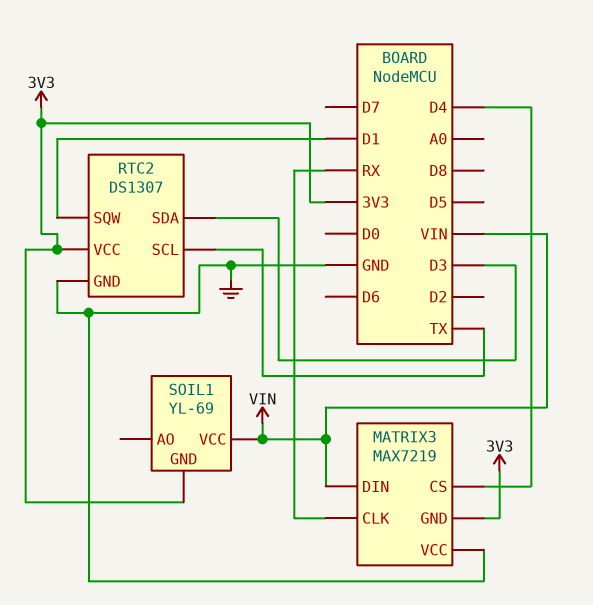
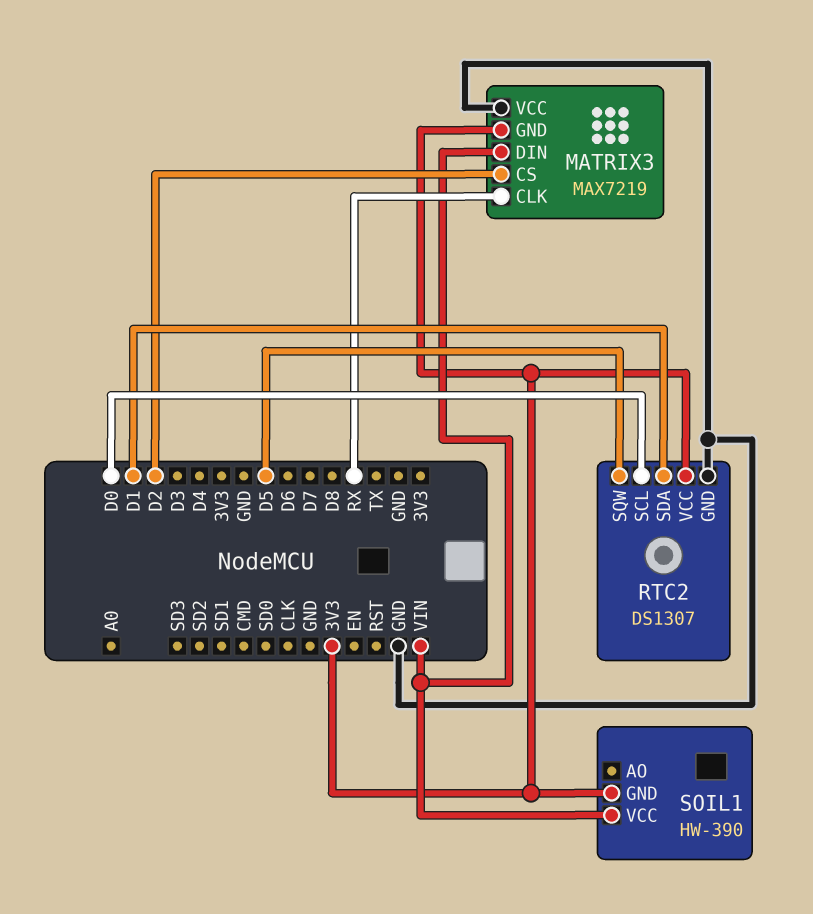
MATRIX3 pin CS: D4 -> D2
RTC2 pin SCL: TX -> D0
RTC2 pin SDA: D3 -> D1
RTC2 pin SQW: D1 -> D5
SOIL1: YL-69 -> HW-390

